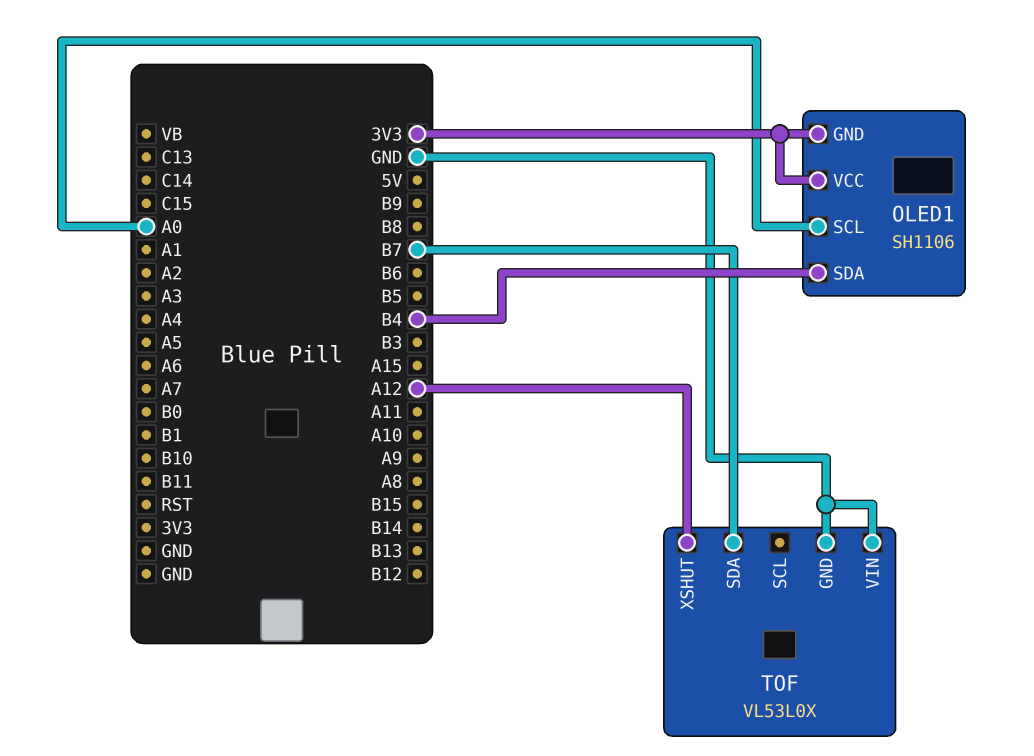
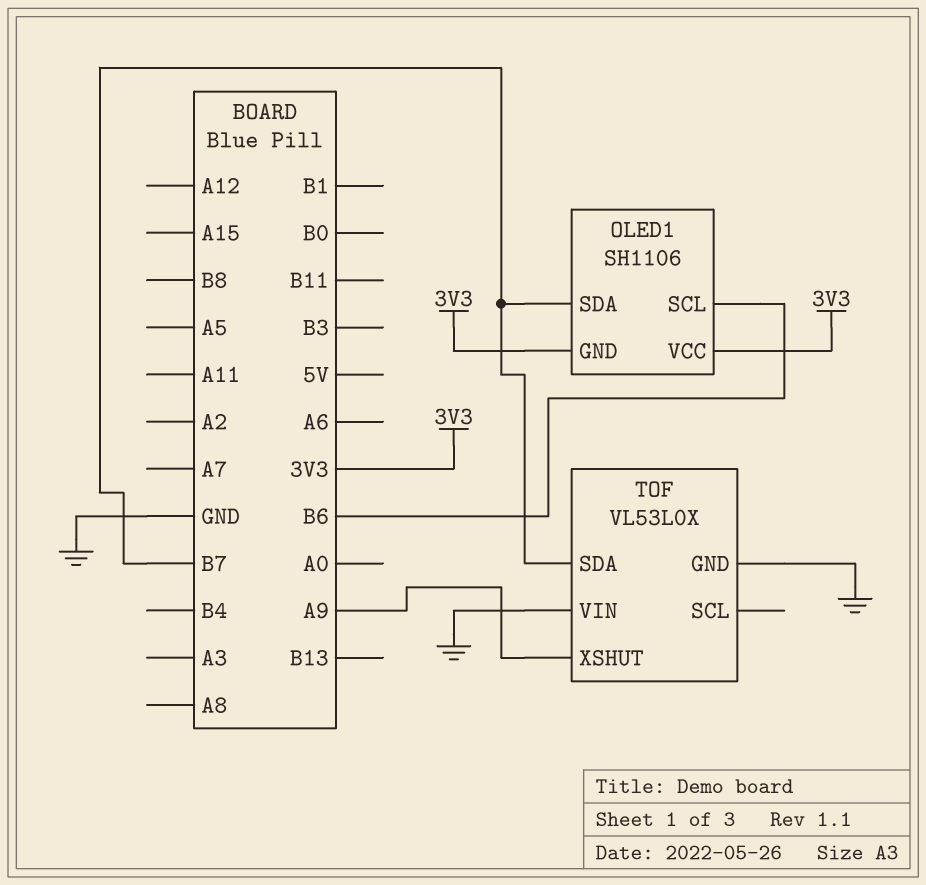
OLED1 pin SCL: A0 -> B6
OLED1 pin SDA: B4 -> B7
TOF pin XSHUT: A12 -> A9

